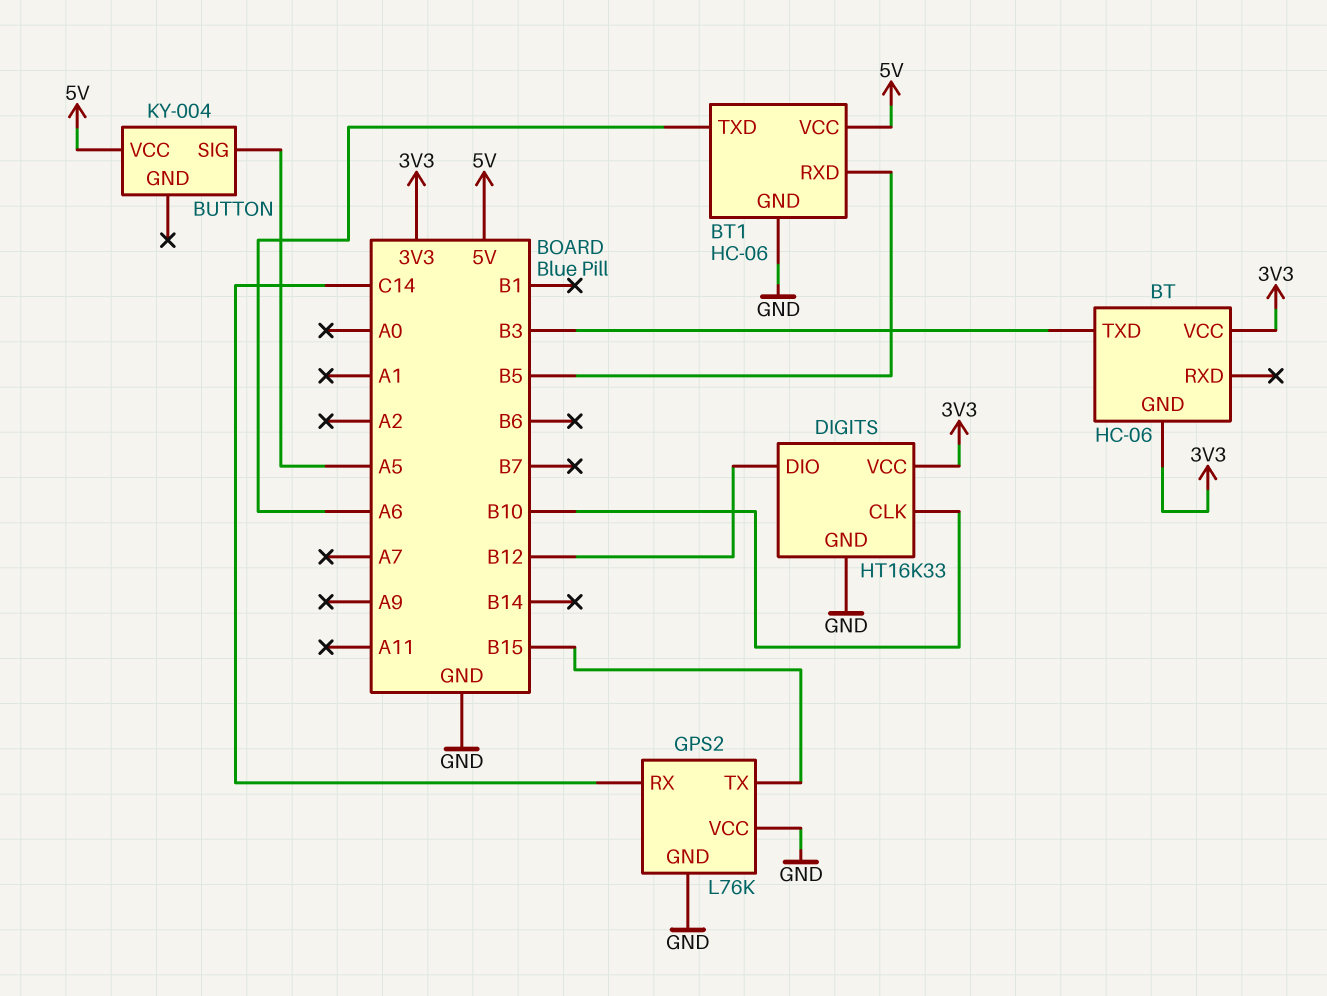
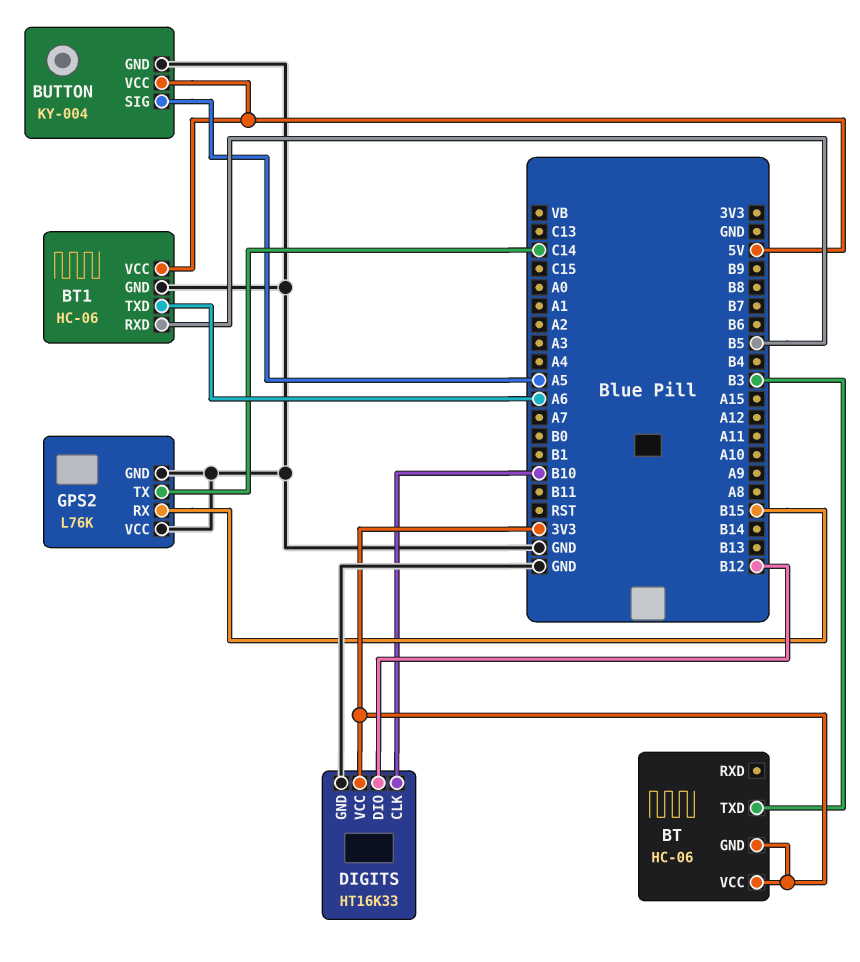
BUTTON pin GND: none -> GND
GPS2 pin RX: C14 -> B15
GPS2 pin TX: B15 -> C14

